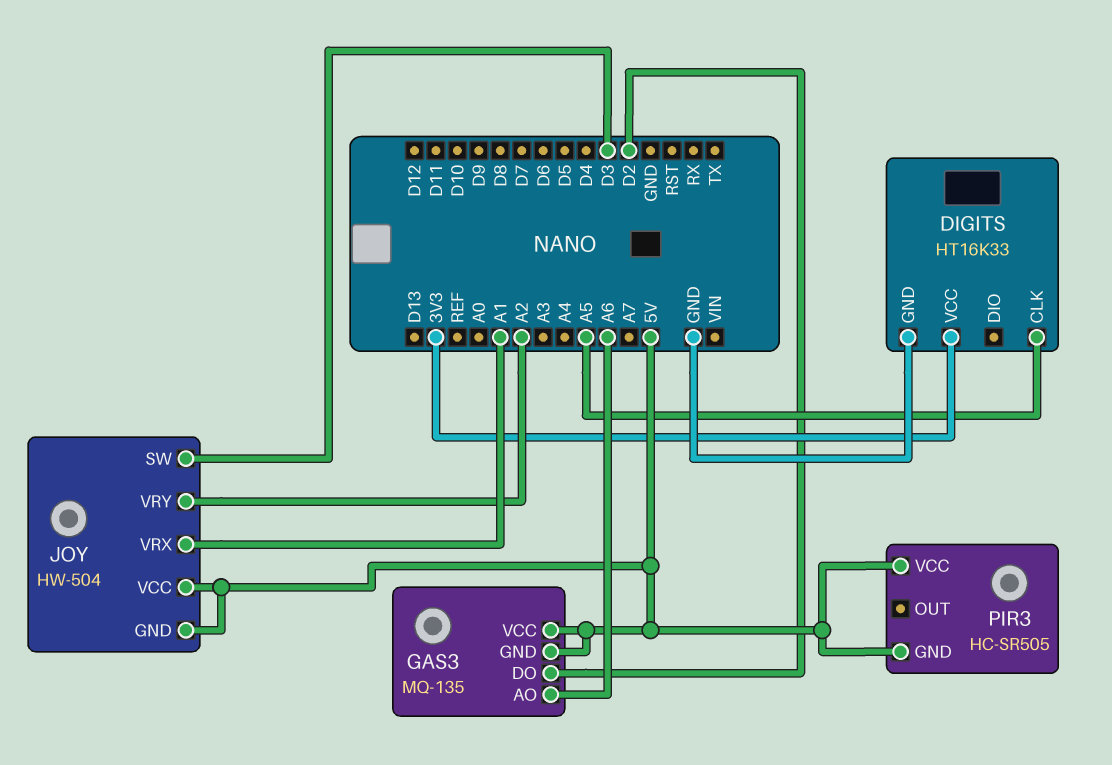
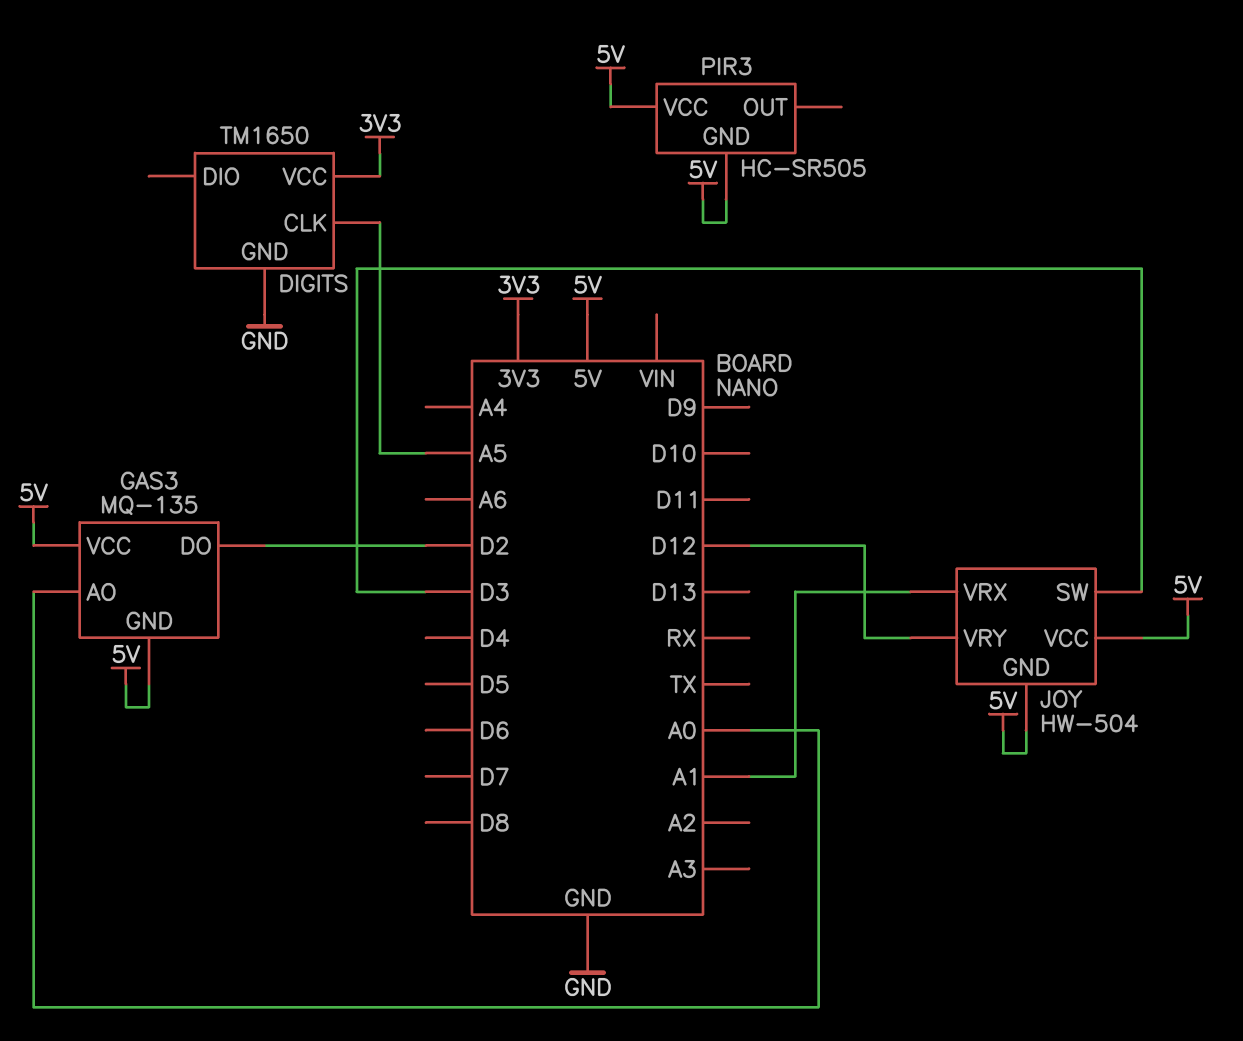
DIGITS: HT16K33 -> TM1650
GAS3 pin AO: A6 -> A0
JOY pin VRY: A2 -> D12

